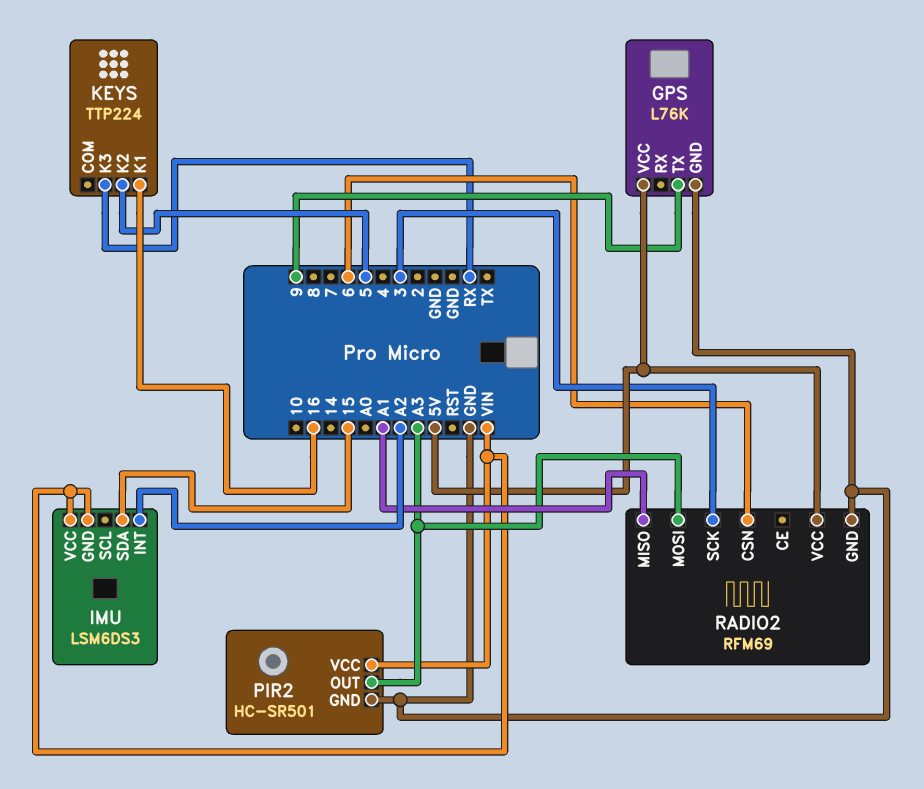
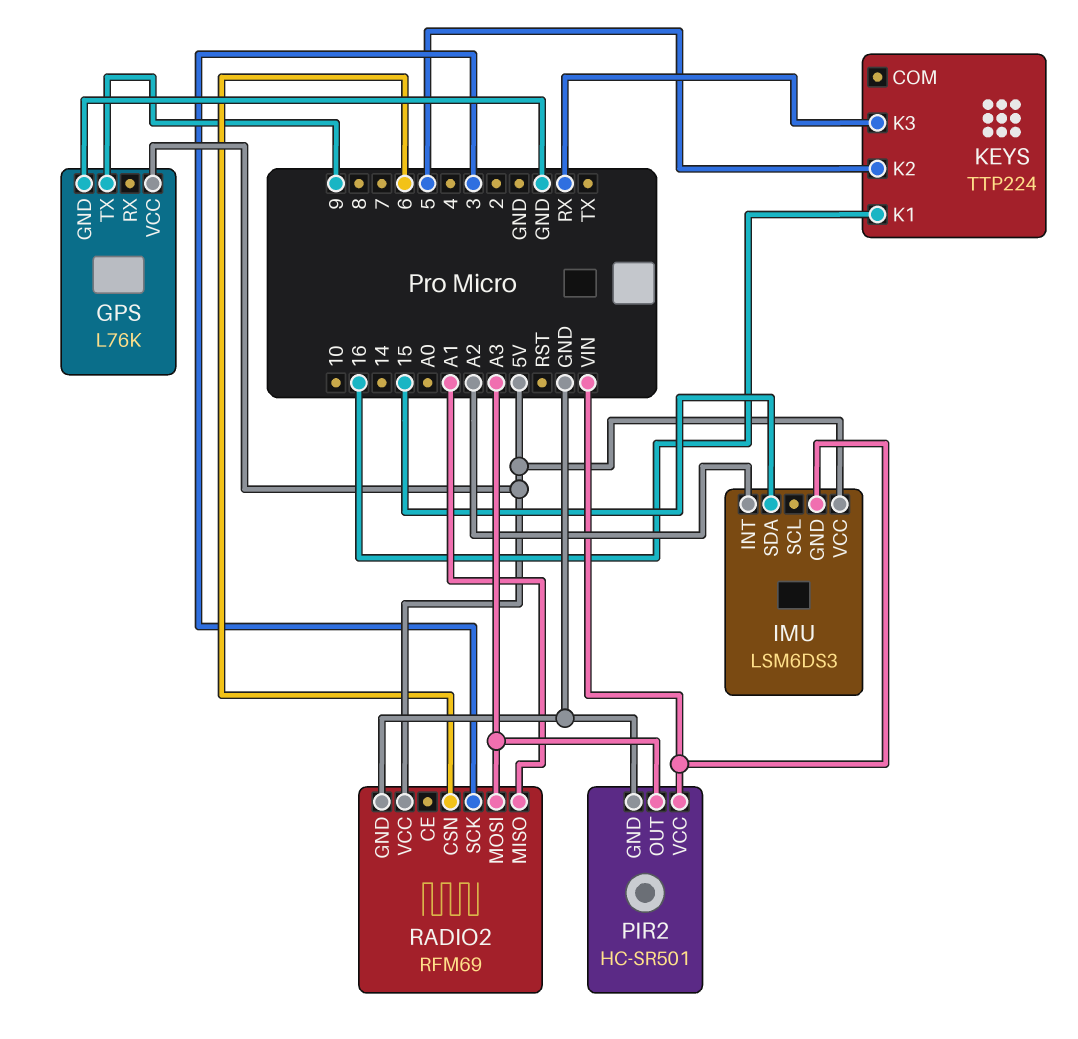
IMU pin VCC: VIN -> 5V

